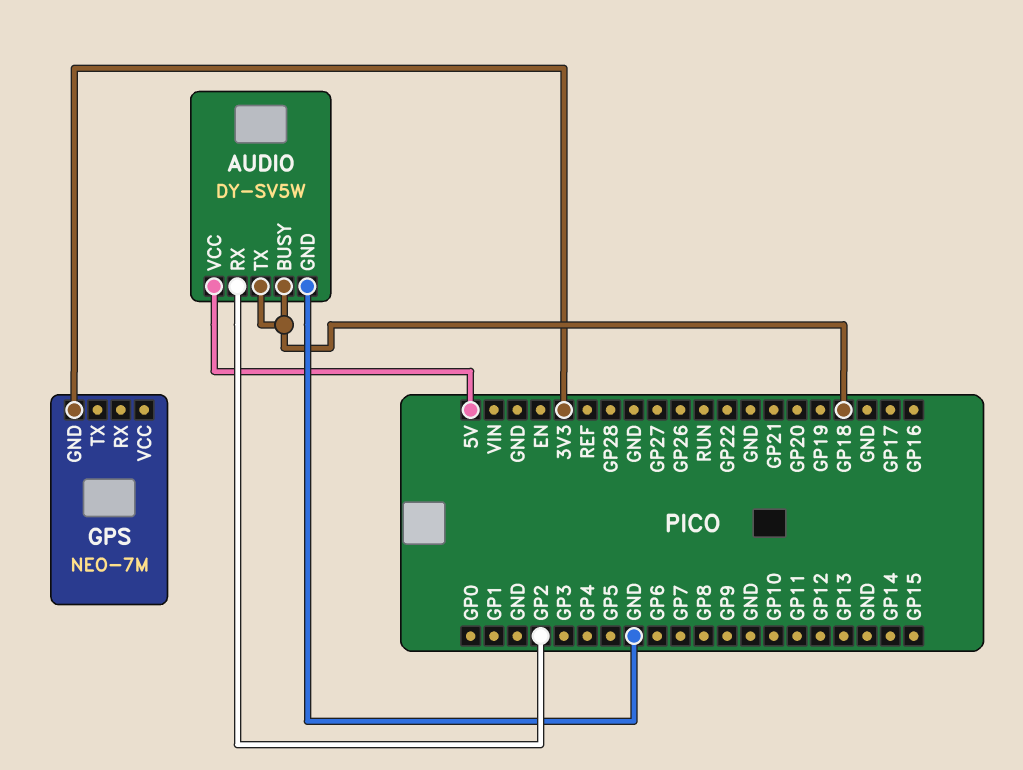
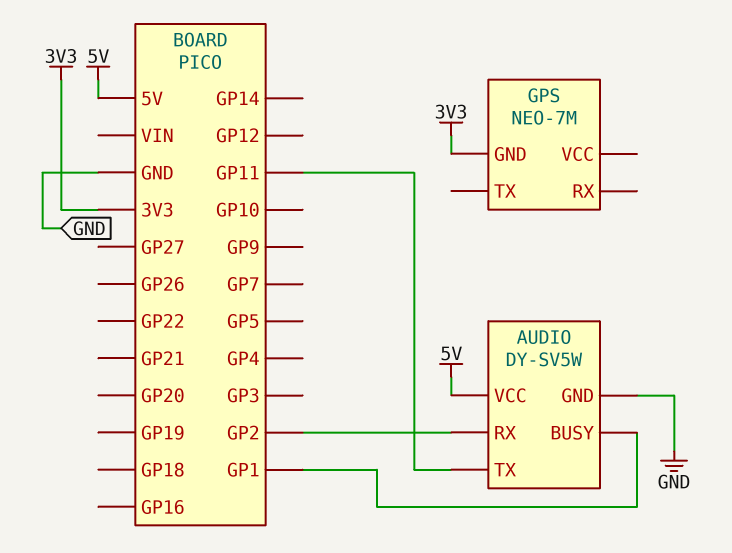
AUDIO pin BUSY: GP18 -> GP1
AUDIO pin TX: GP18 -> GP11

